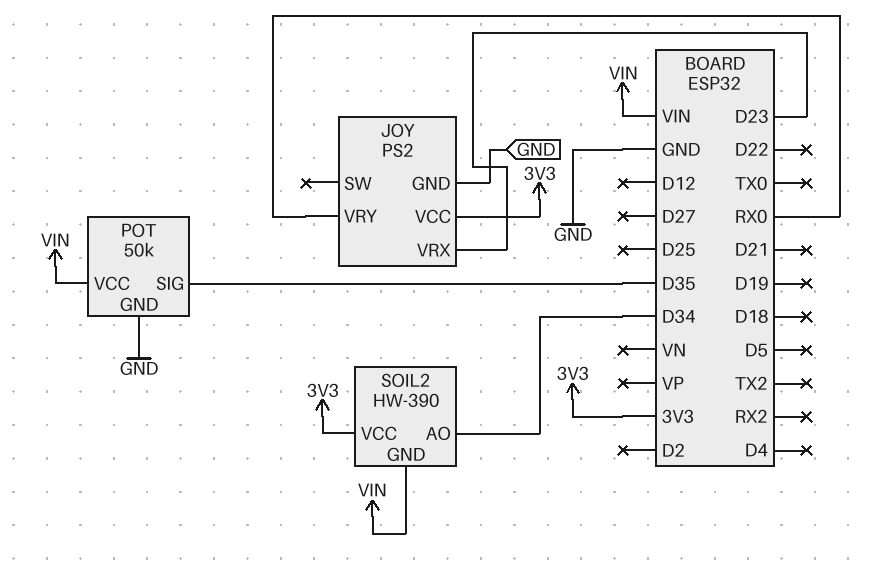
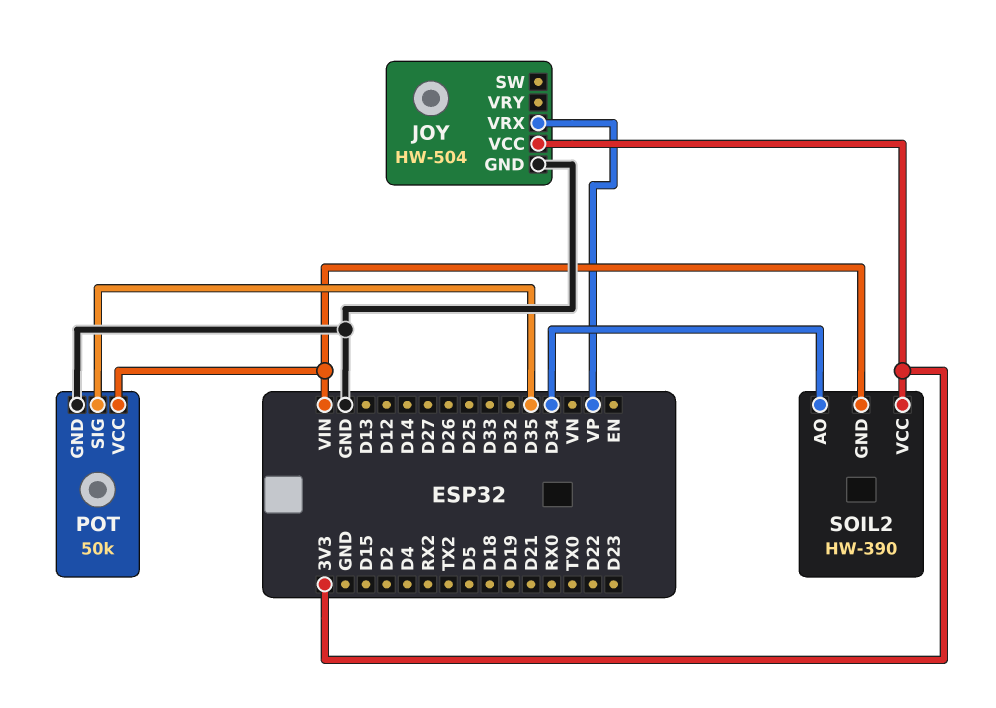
JOY: PS2 -> HW-504
JOY pin VRX: D23 -> VP
JOY pin VRY: RX0 -> none

